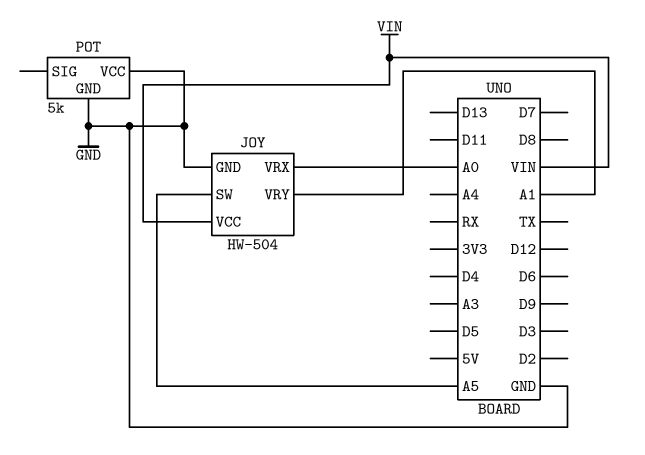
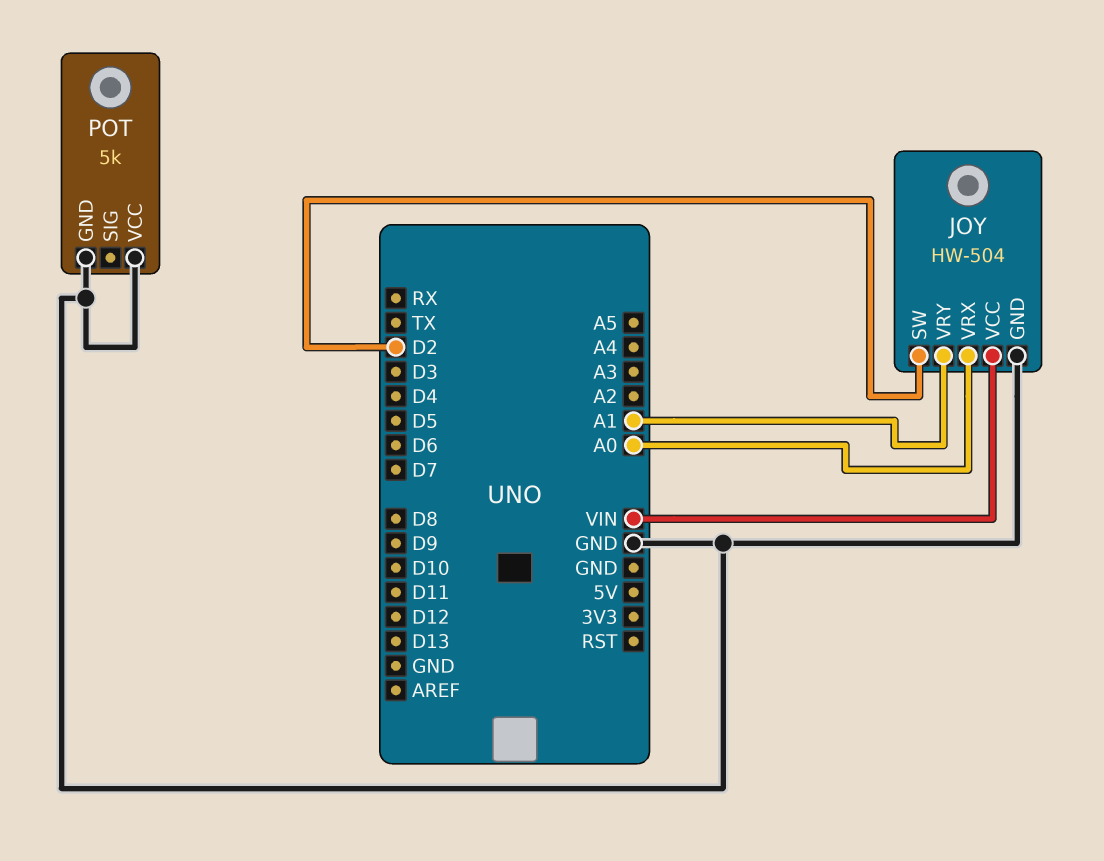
JOY pin SW: A5 -> D2

